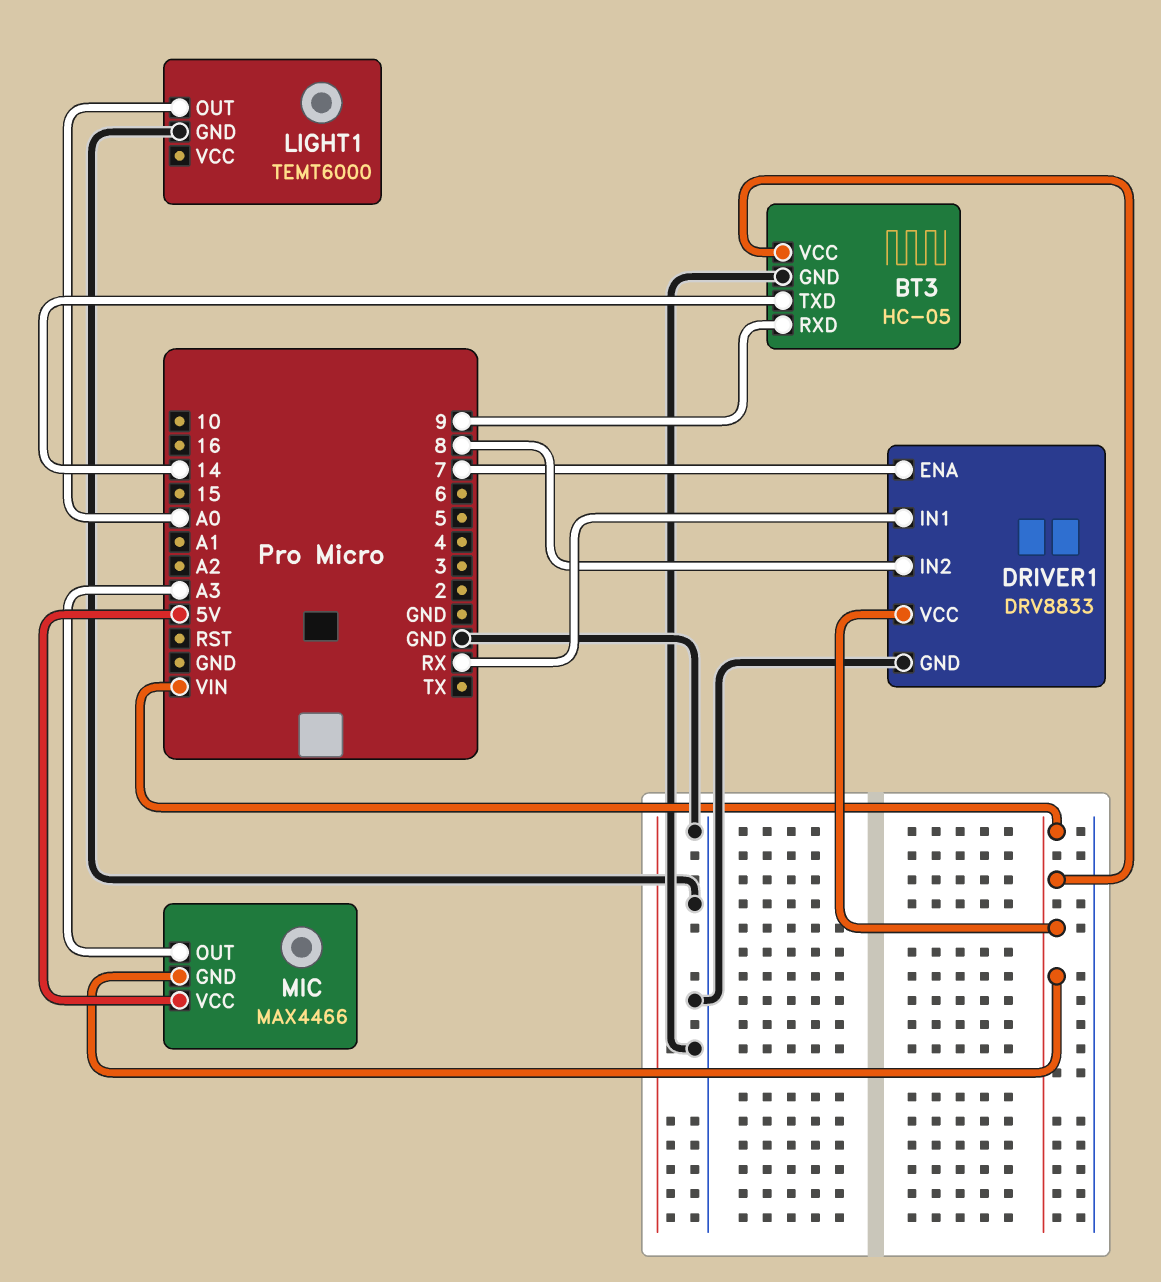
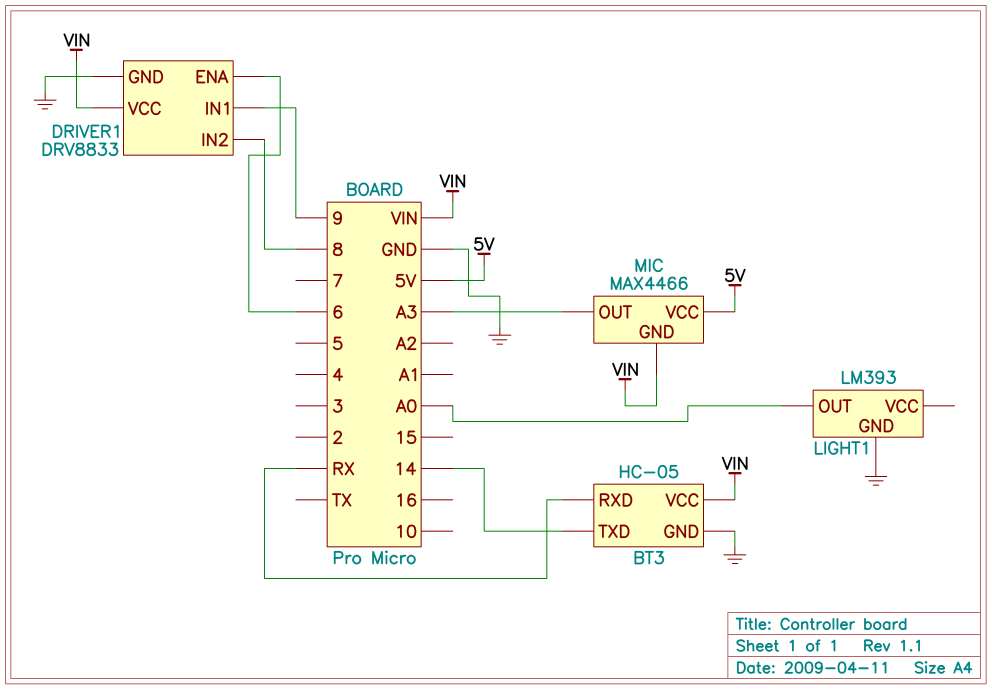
BT3 pin RXD: 9 -> RX
DRIVER1 pin ENA: 7 -> 6
DRIVER1 pin IN1: RX -> 9
LIGHT1: TEMT6000 -> LM393

